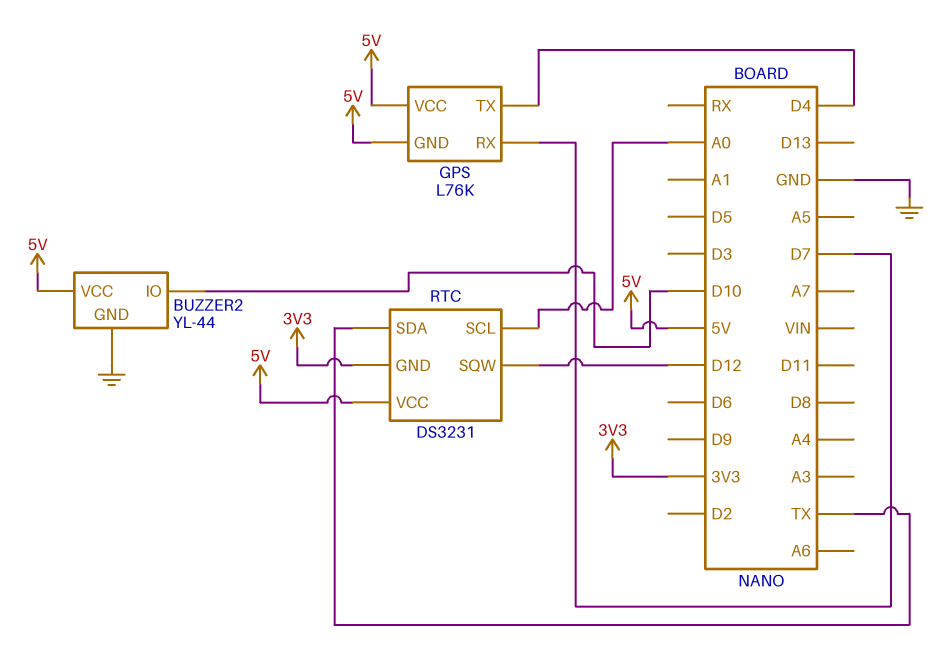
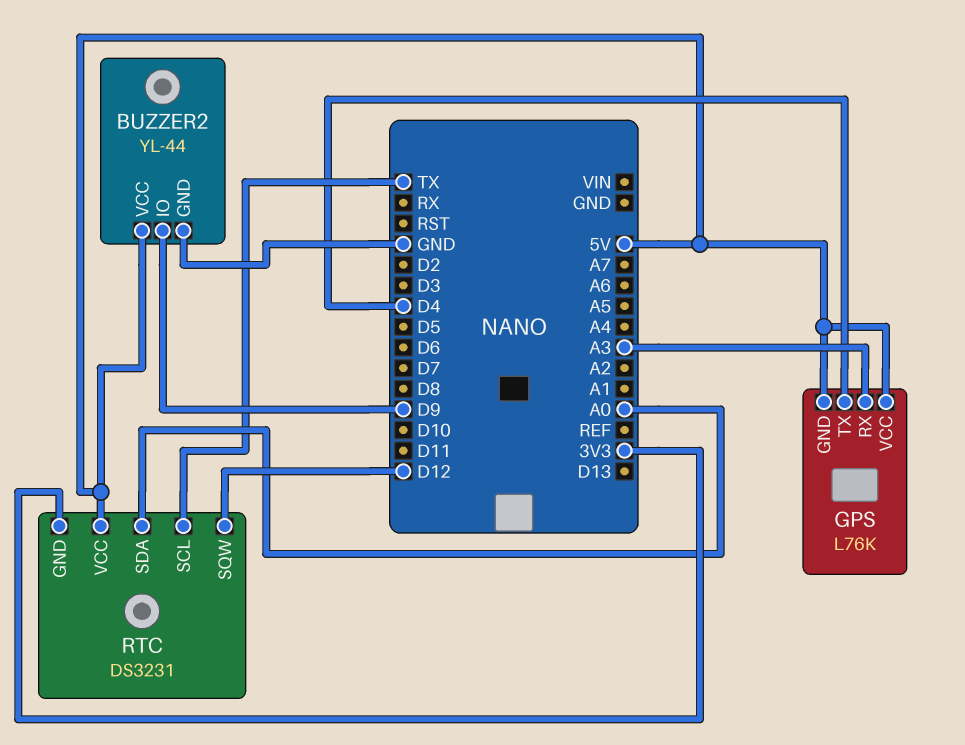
BUZZER2 pin IO: D10 -> D9
GPS pin RX: D7 -> A3
RTC pin SCL: A0 -> TX
RTC pin SDA: TX -> A0

